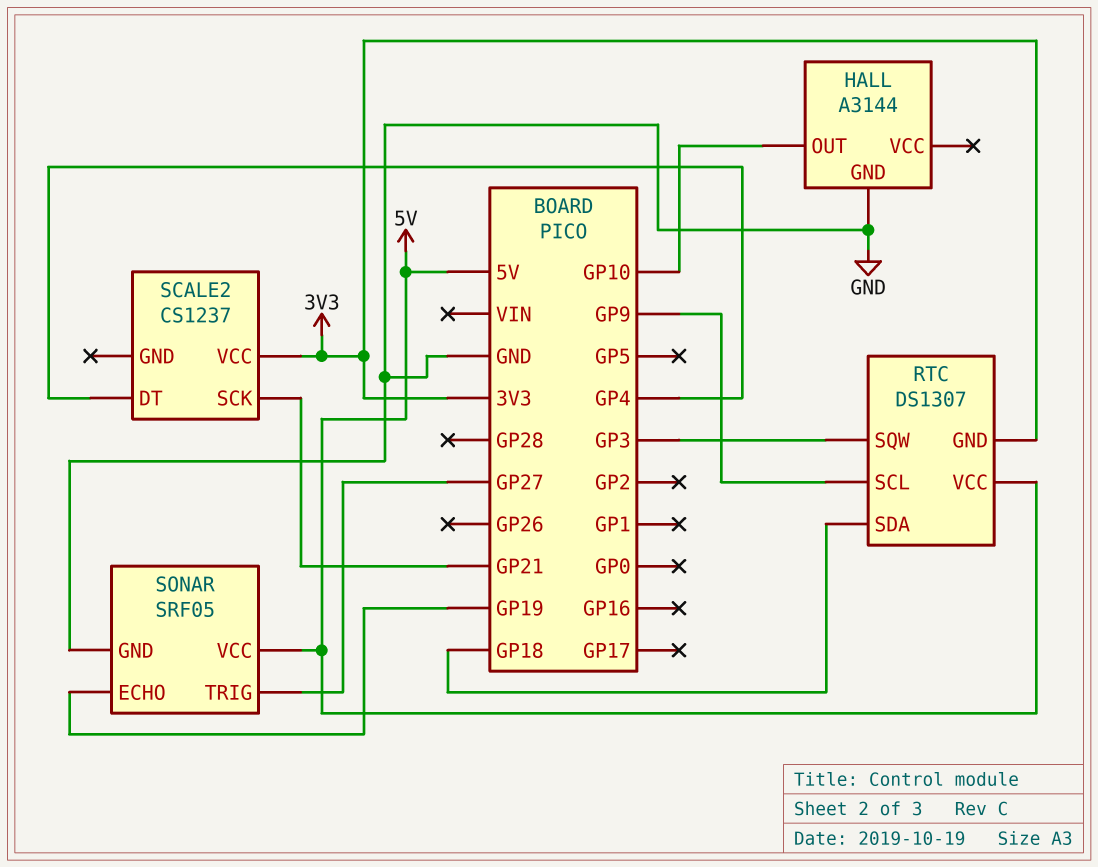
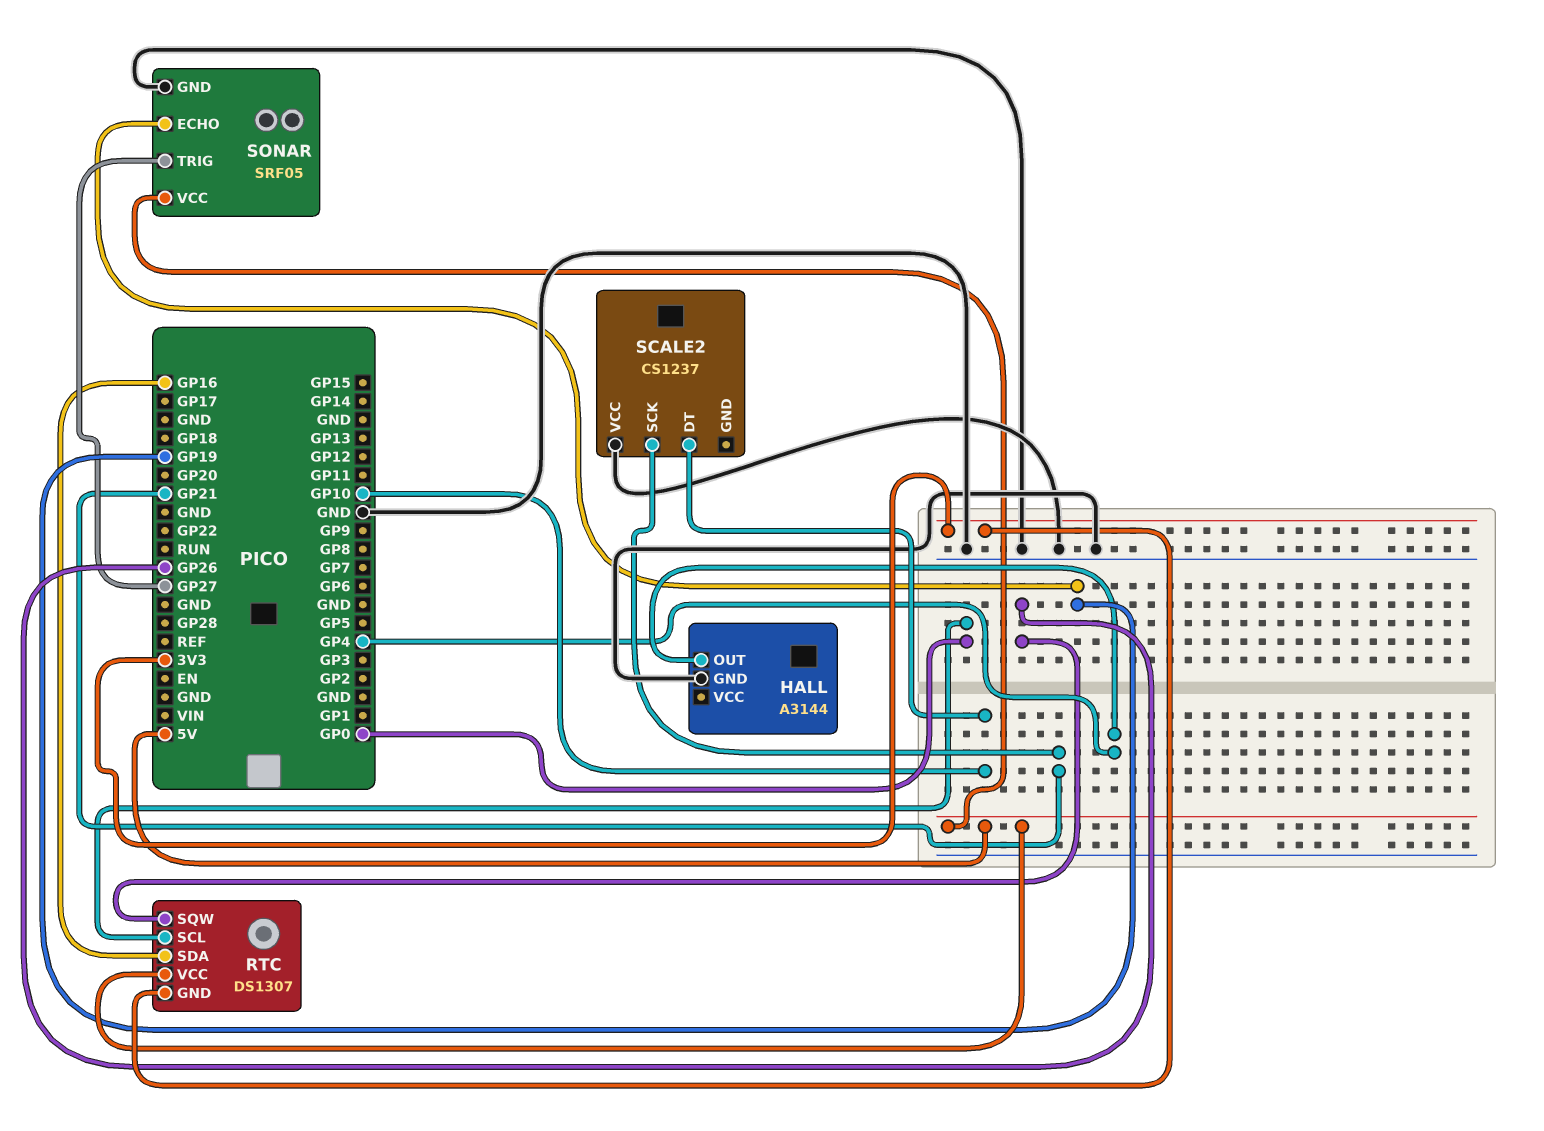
HALL pin OUT: GP10 -> GP4
RTC pin SCL: GP9 -> GP0
RTC pin SDA: GP18 -> GP16
RTC pin SQW: GP3 -> GP26
SCALE2 pin DT: GP4 -> GP10
SCALE2 pin VCC: 3V3 -> GND

